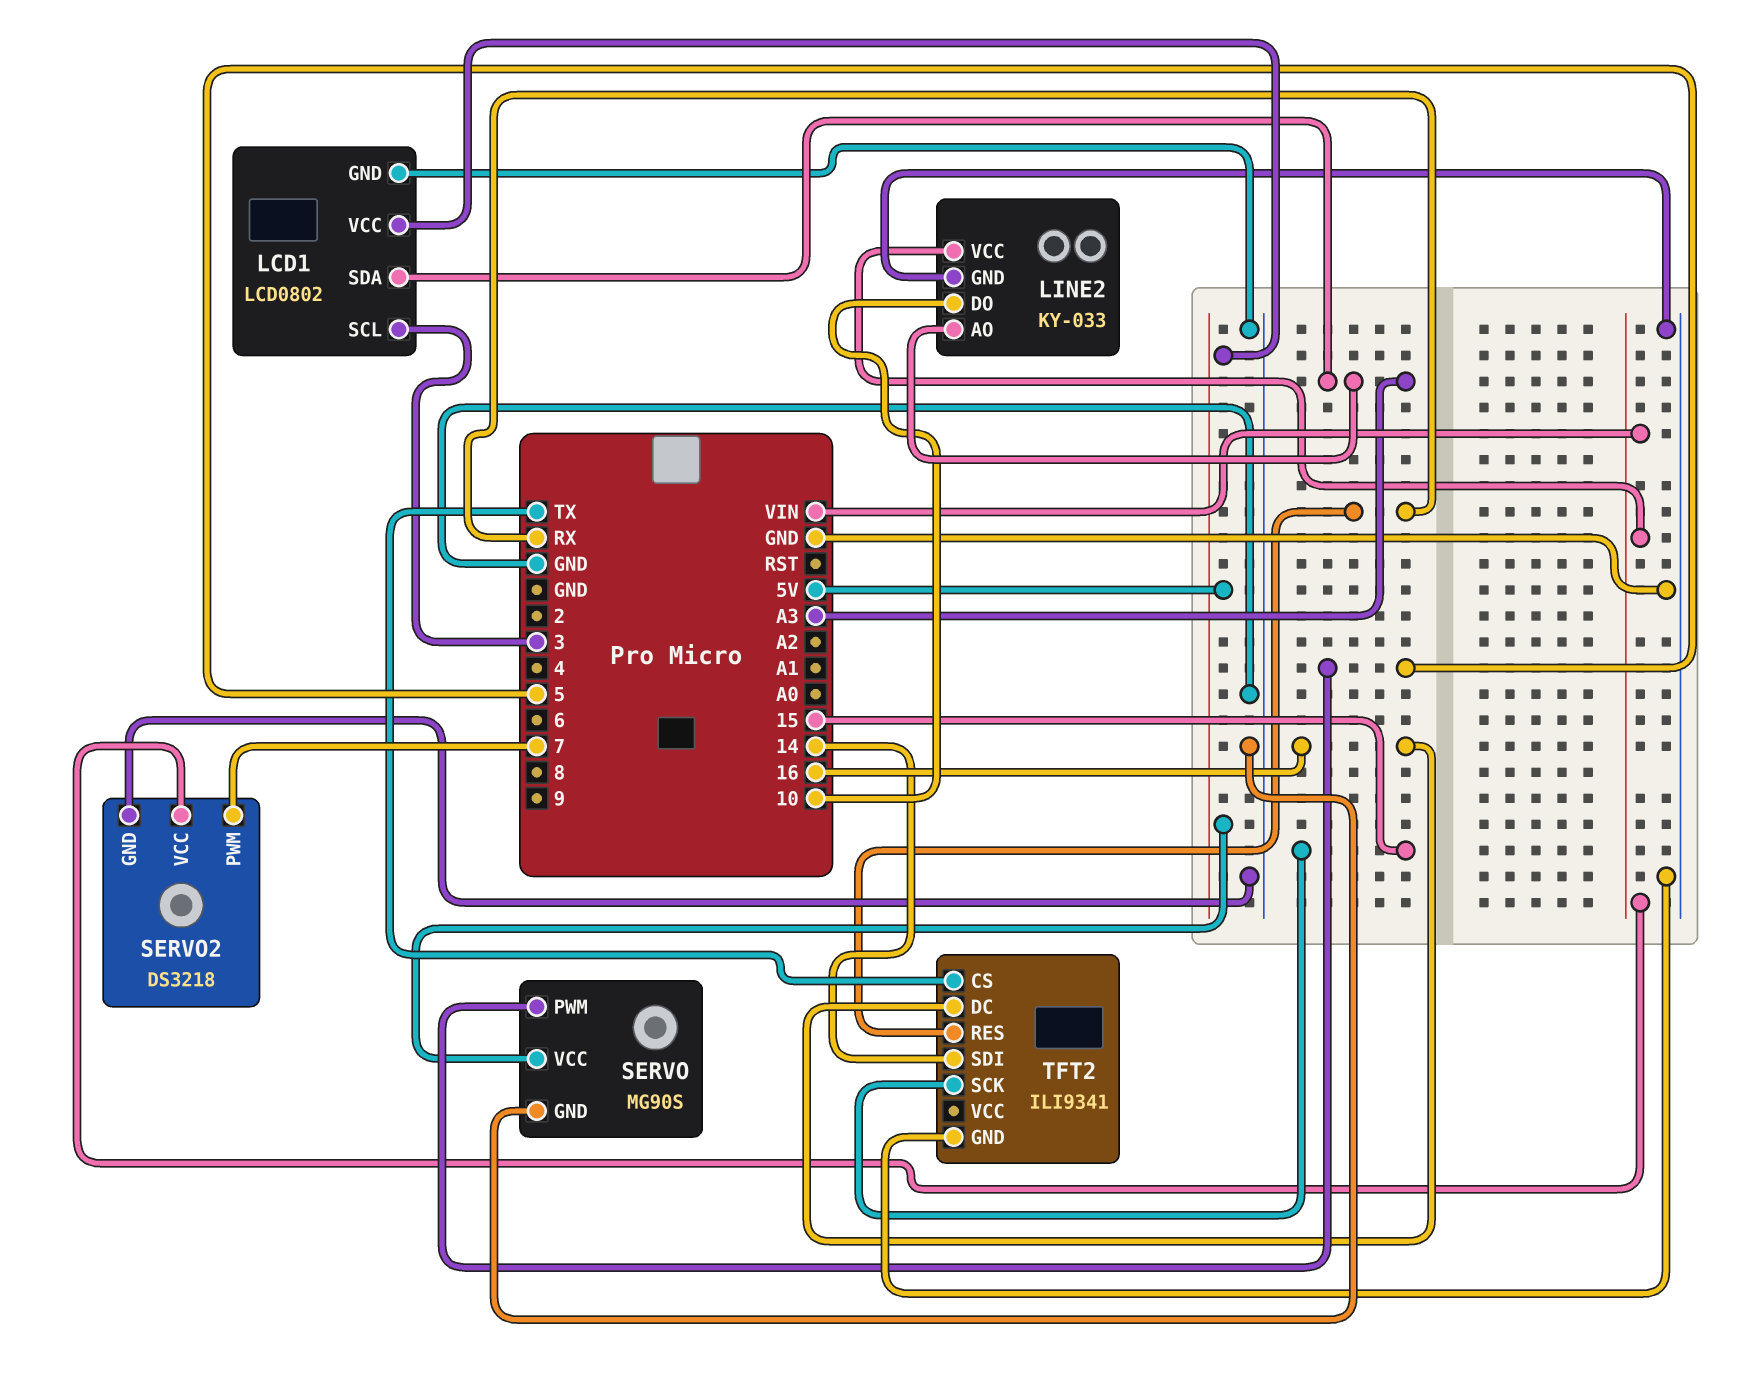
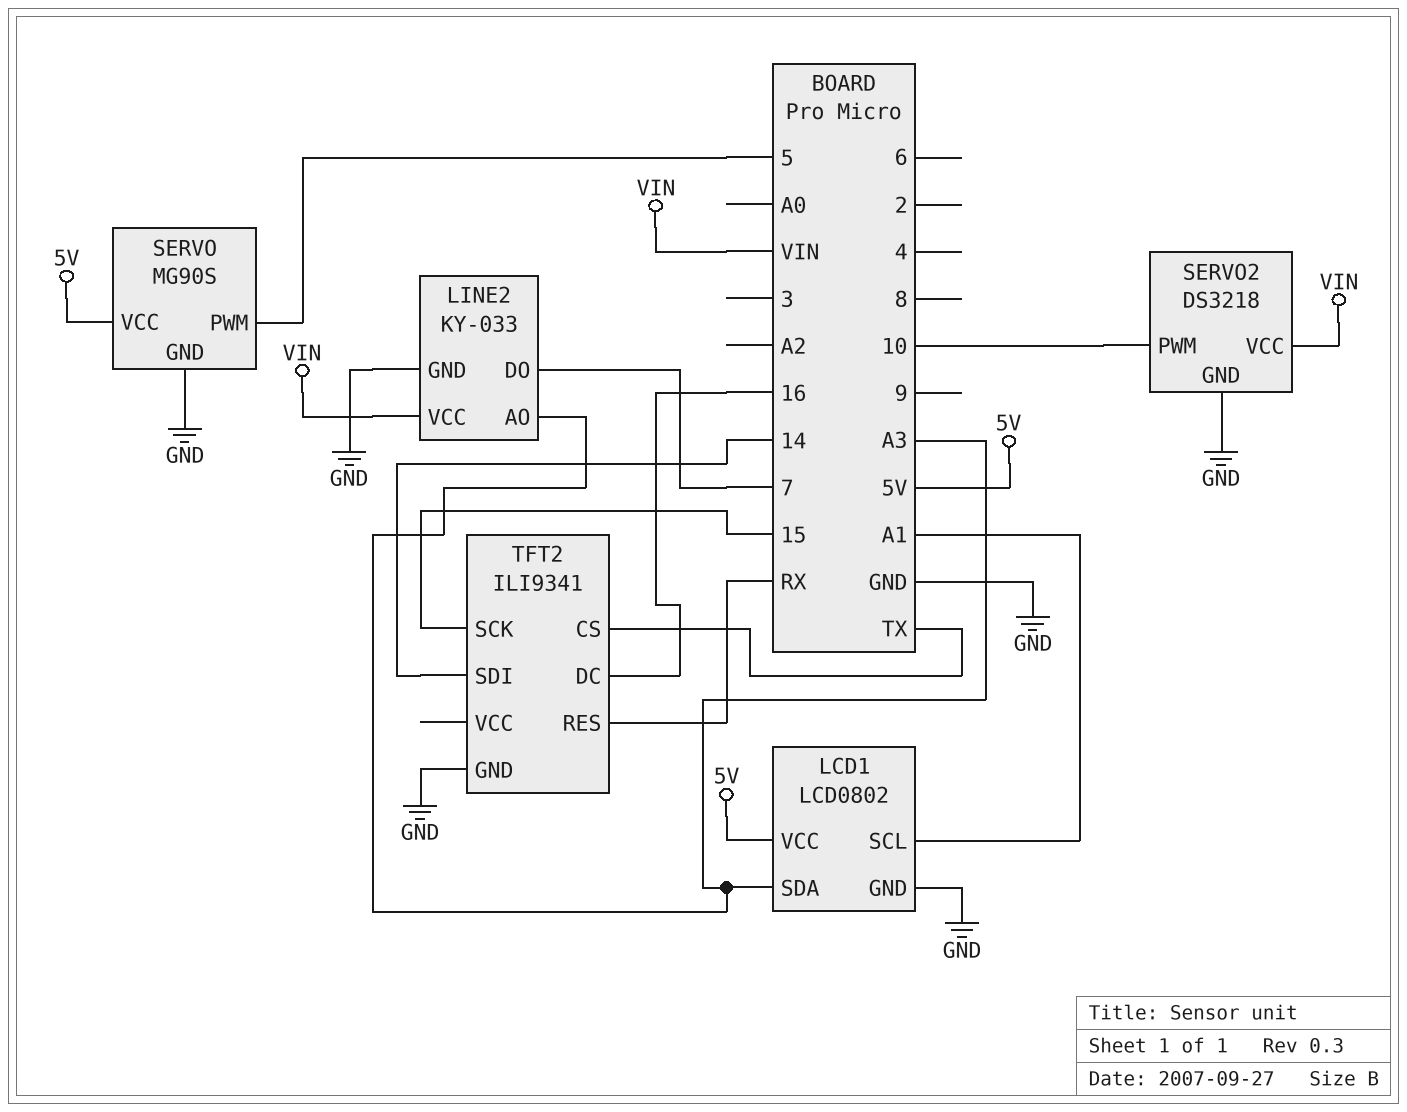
LCD1 pin SCL: 3 -> A1
LINE2 pin DO: 10 -> 7
SERVO2 pin PWM: 7 -> 10

